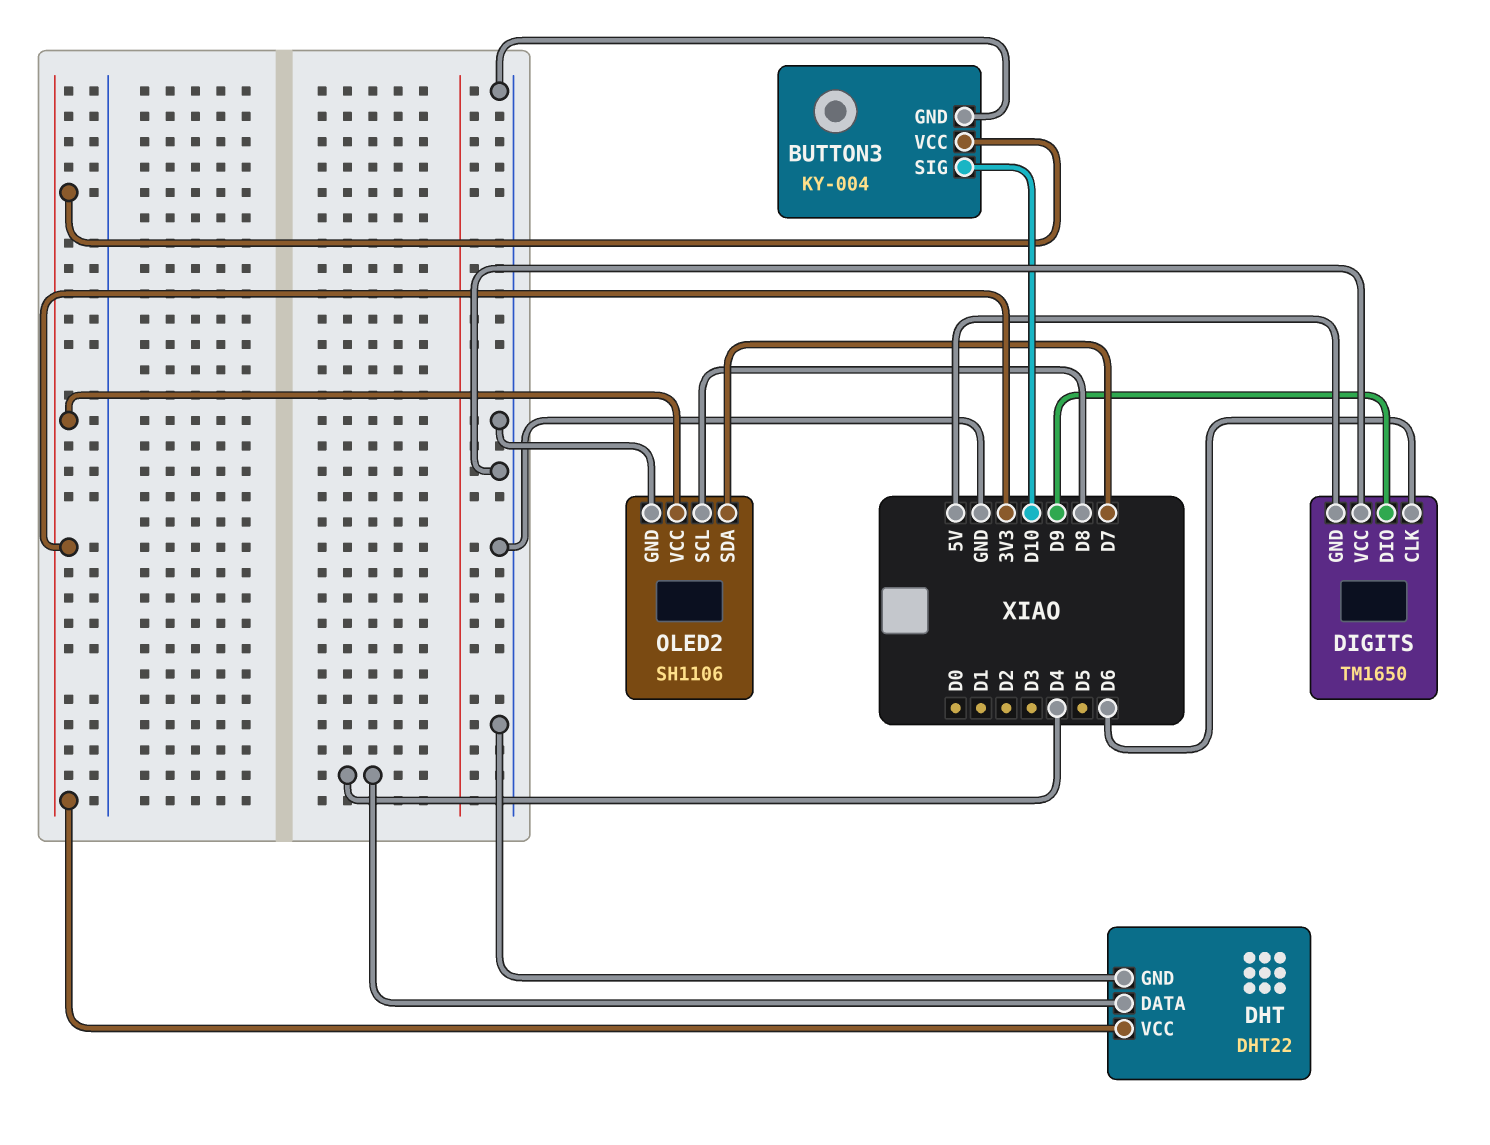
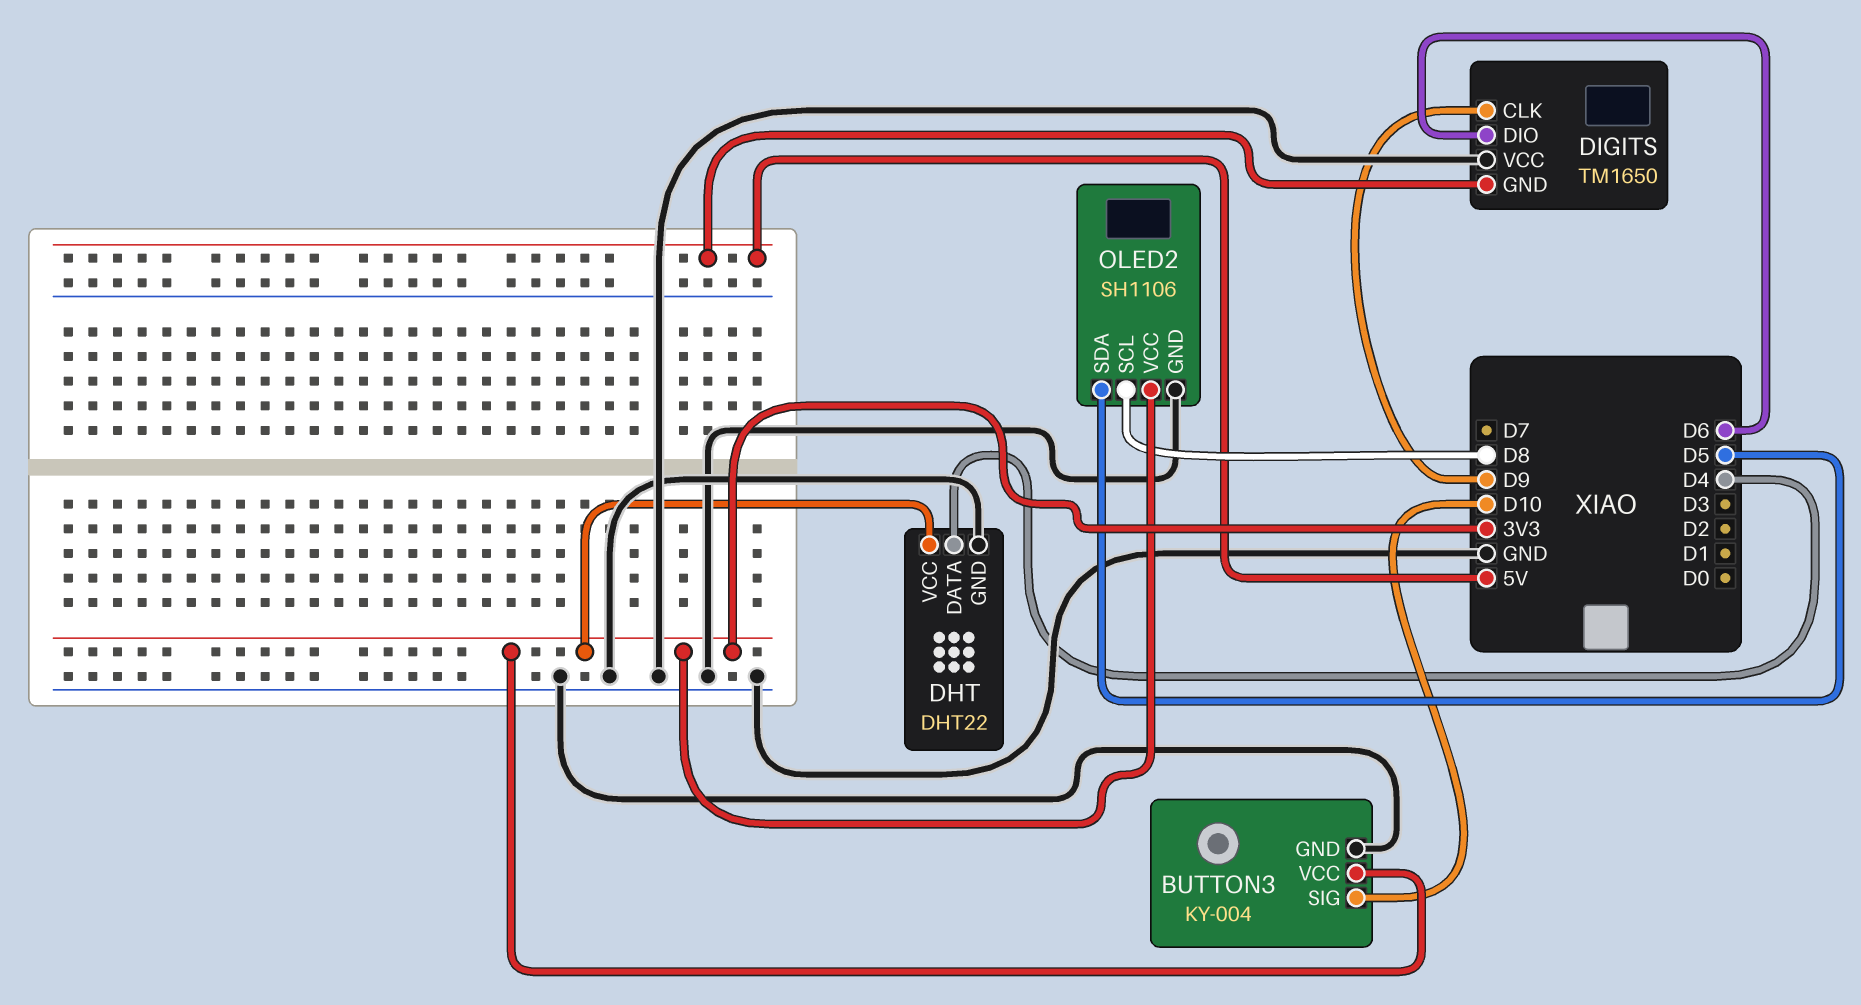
DIGITS pin CLK: D6 -> D9
DIGITS pin DIO: D9 -> D6
OLED2 pin SDA: D7 -> D5

